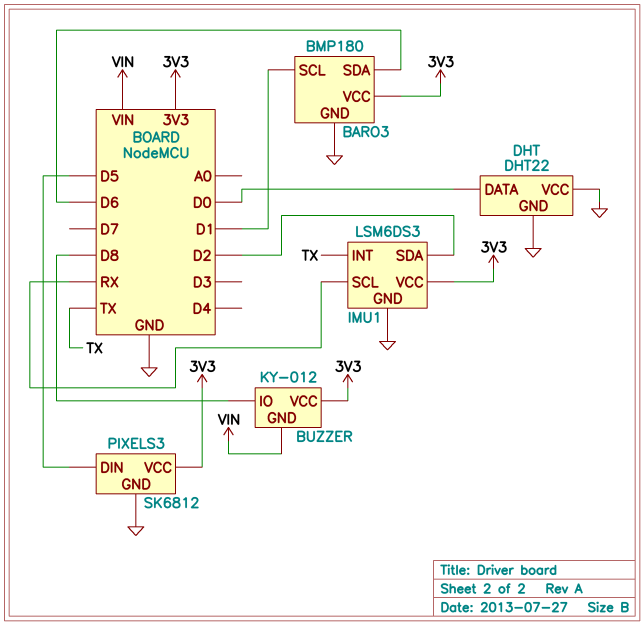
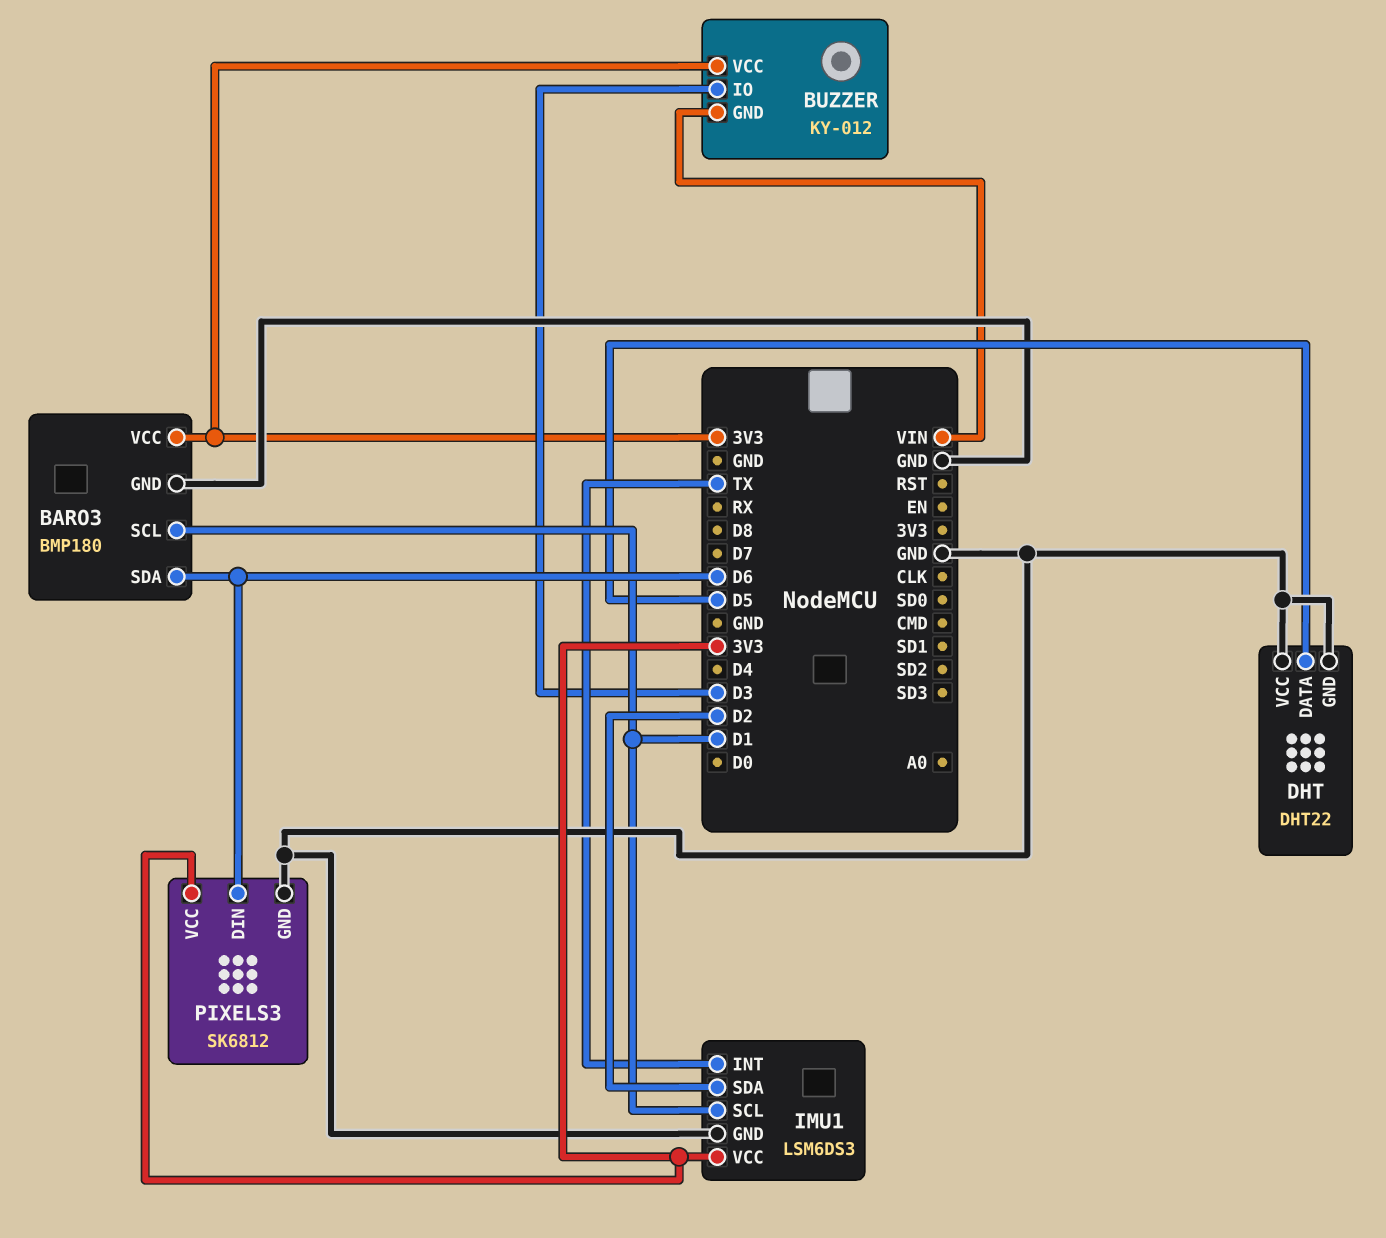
BUZZER pin IO: D8 -> D3
DHT pin DATA: D0 -> D5
IMU1 pin SCL: RX -> D1
PIXELS3 pin DIN: D5 -> D6

